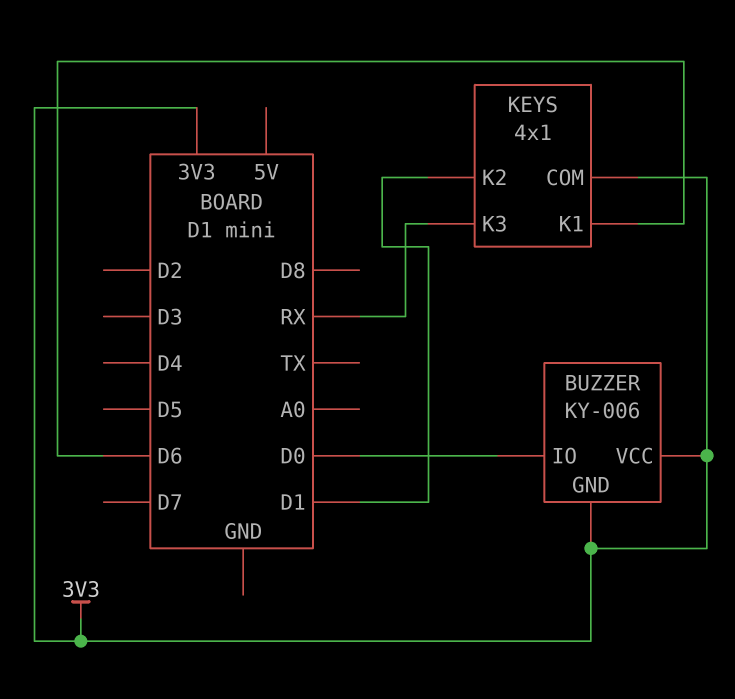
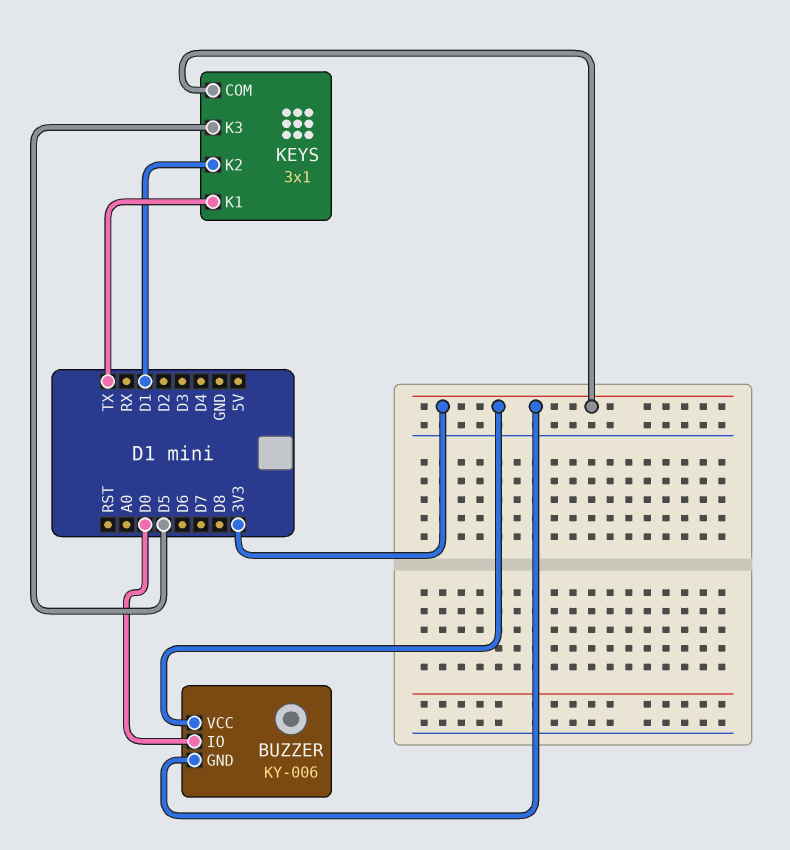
KEYS: 4x1 -> 3x1
KEYS pin K1: D6 -> TX
KEYS pin K3: RX -> D5

